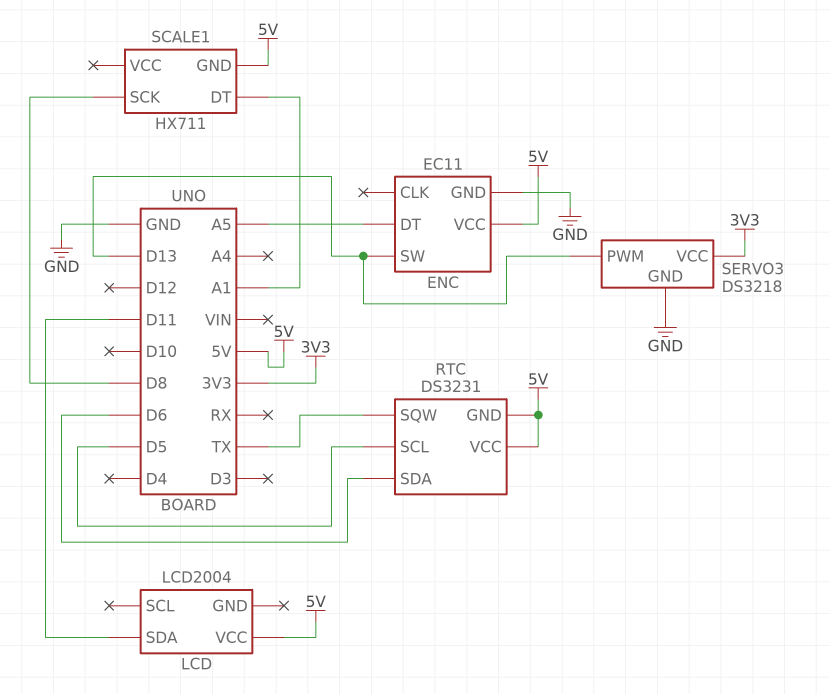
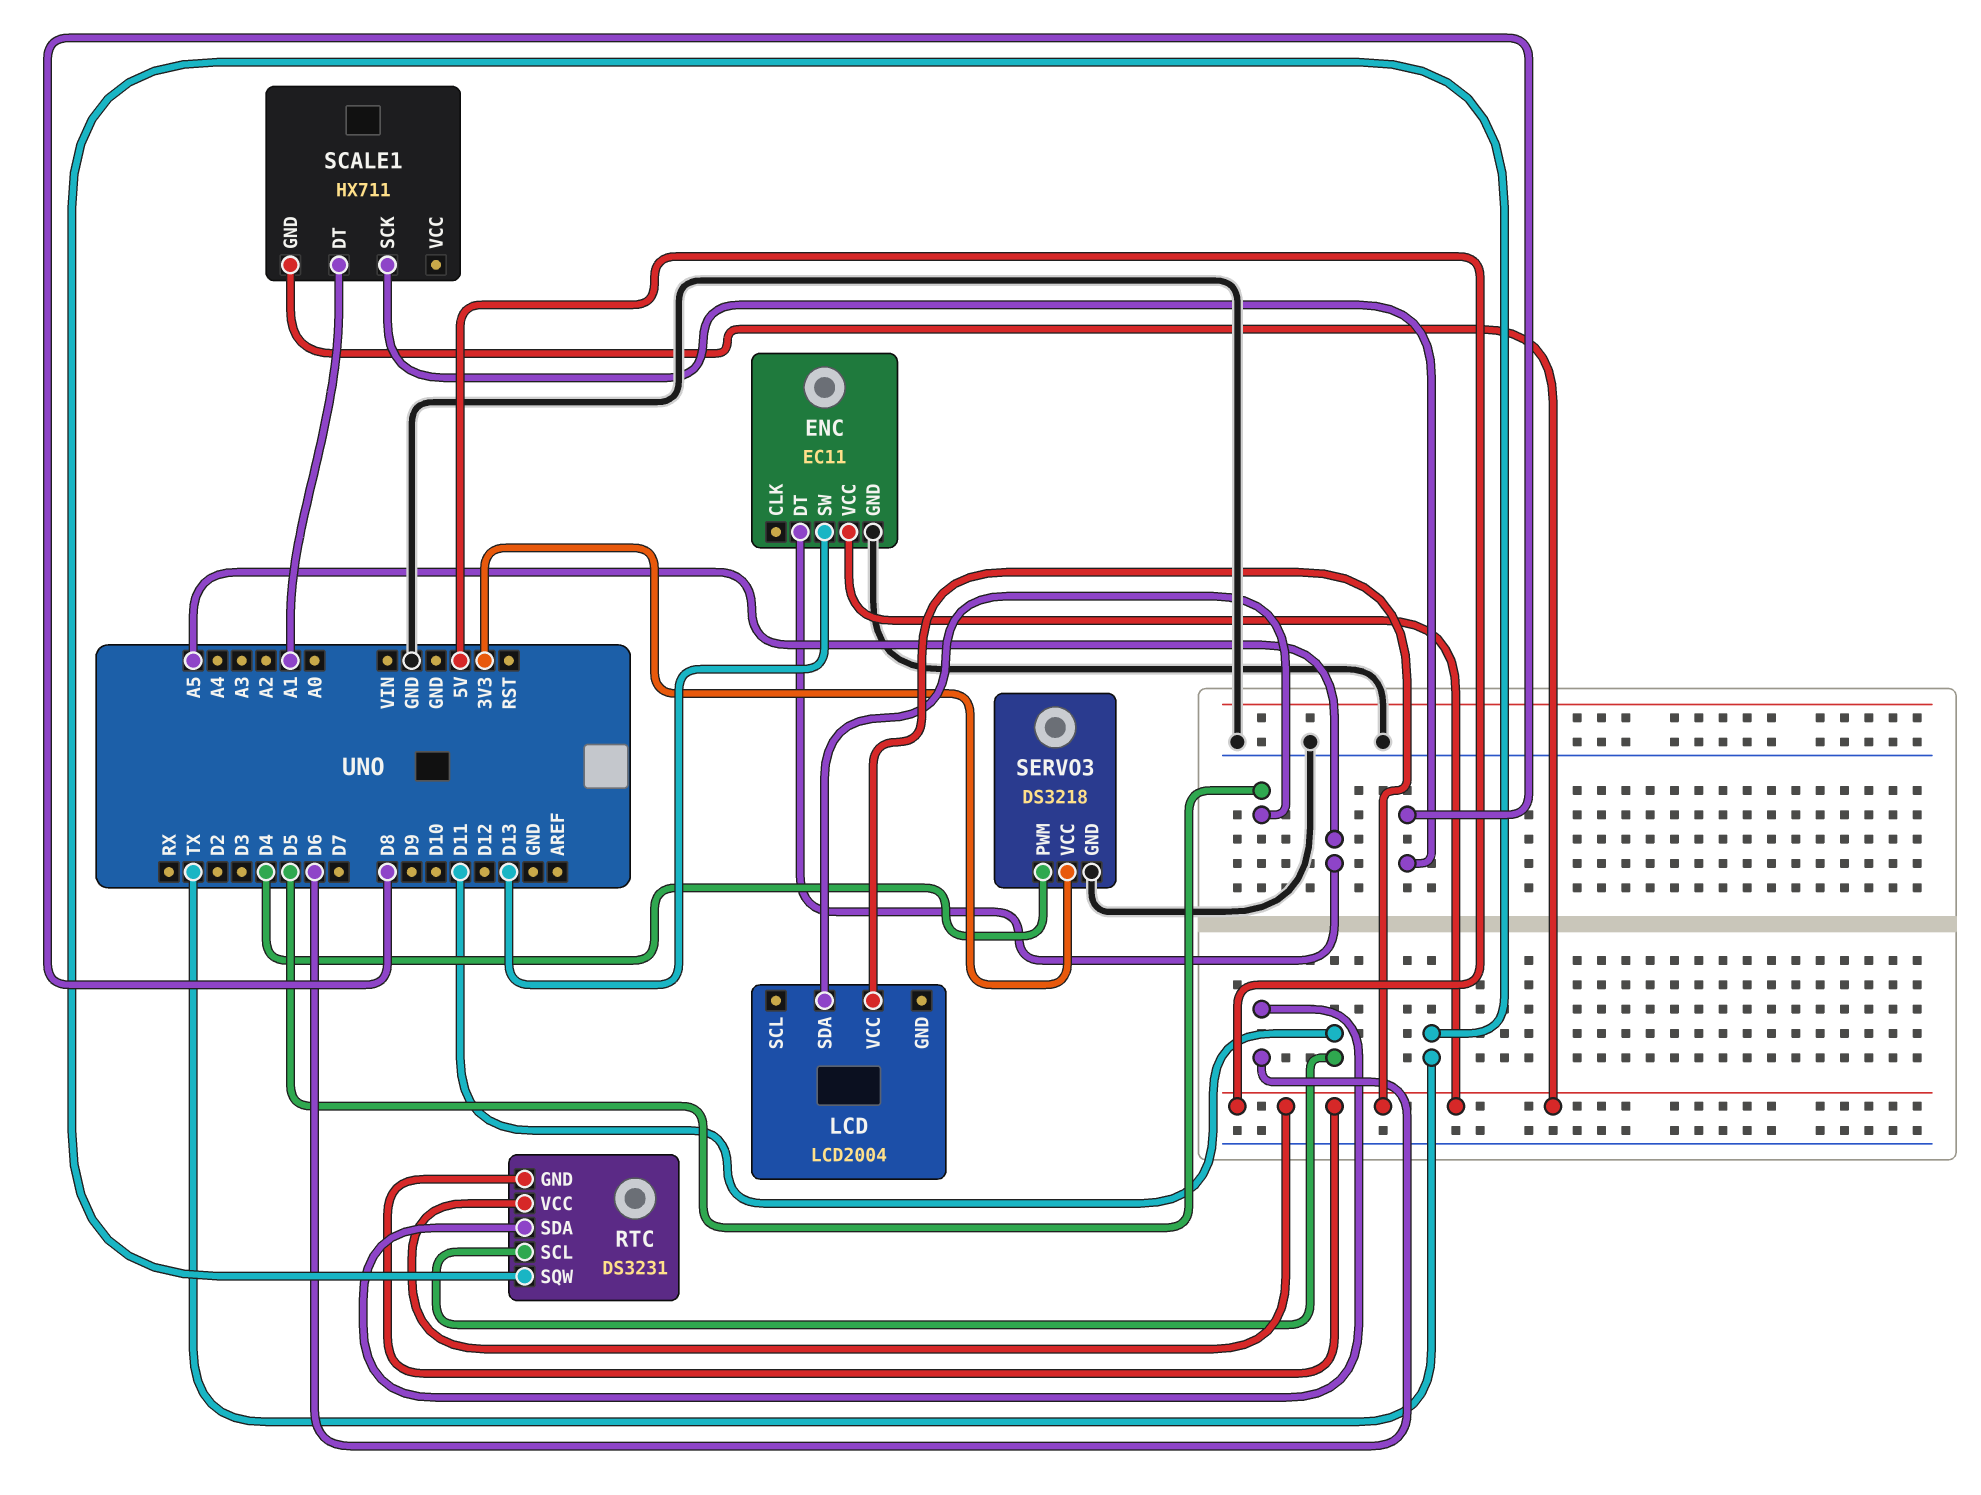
LCD pin SDA: D11 -> D5
RTC pin SCL: D5 -> D11
SERVO3 pin PWM: D13 -> D4

